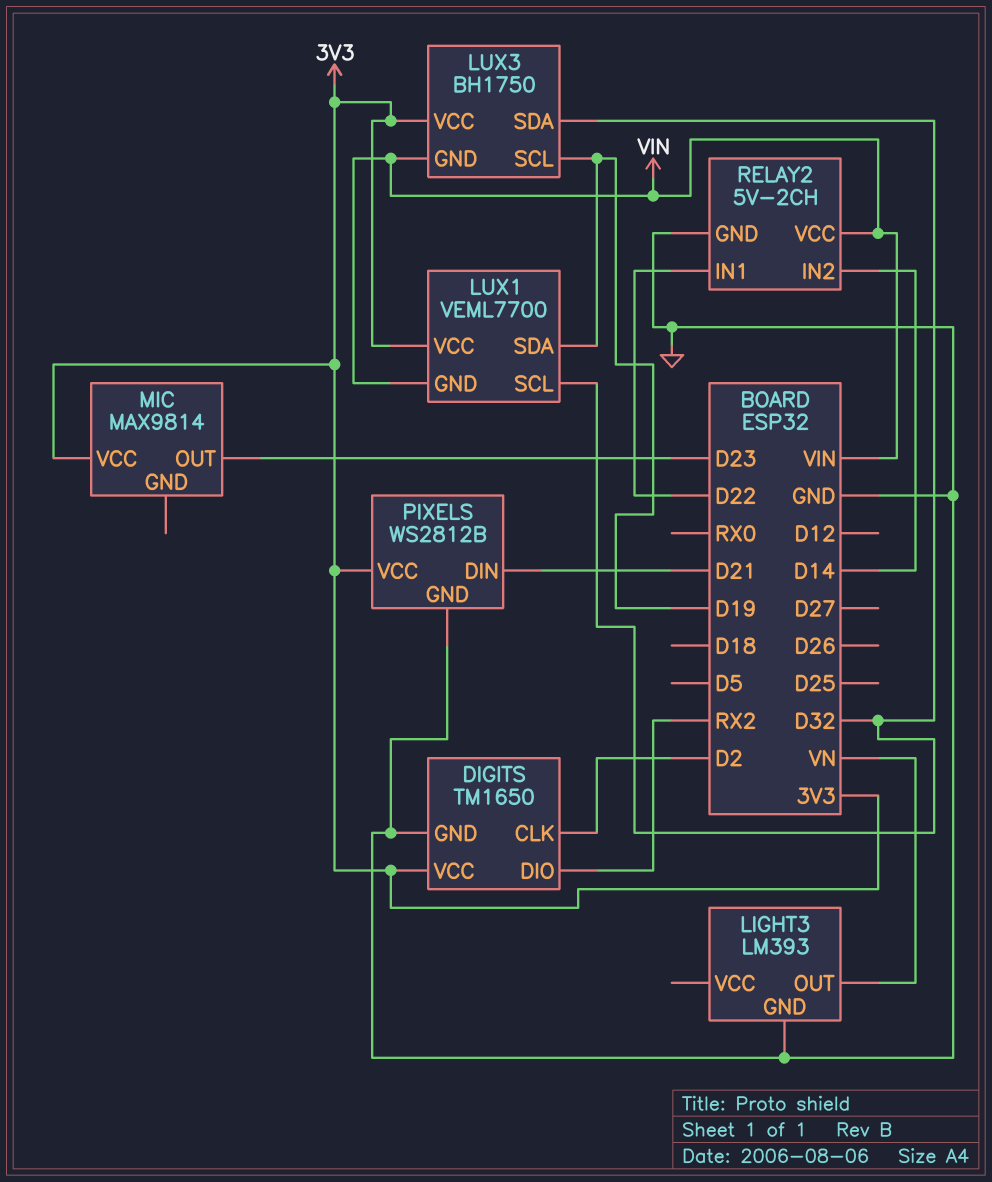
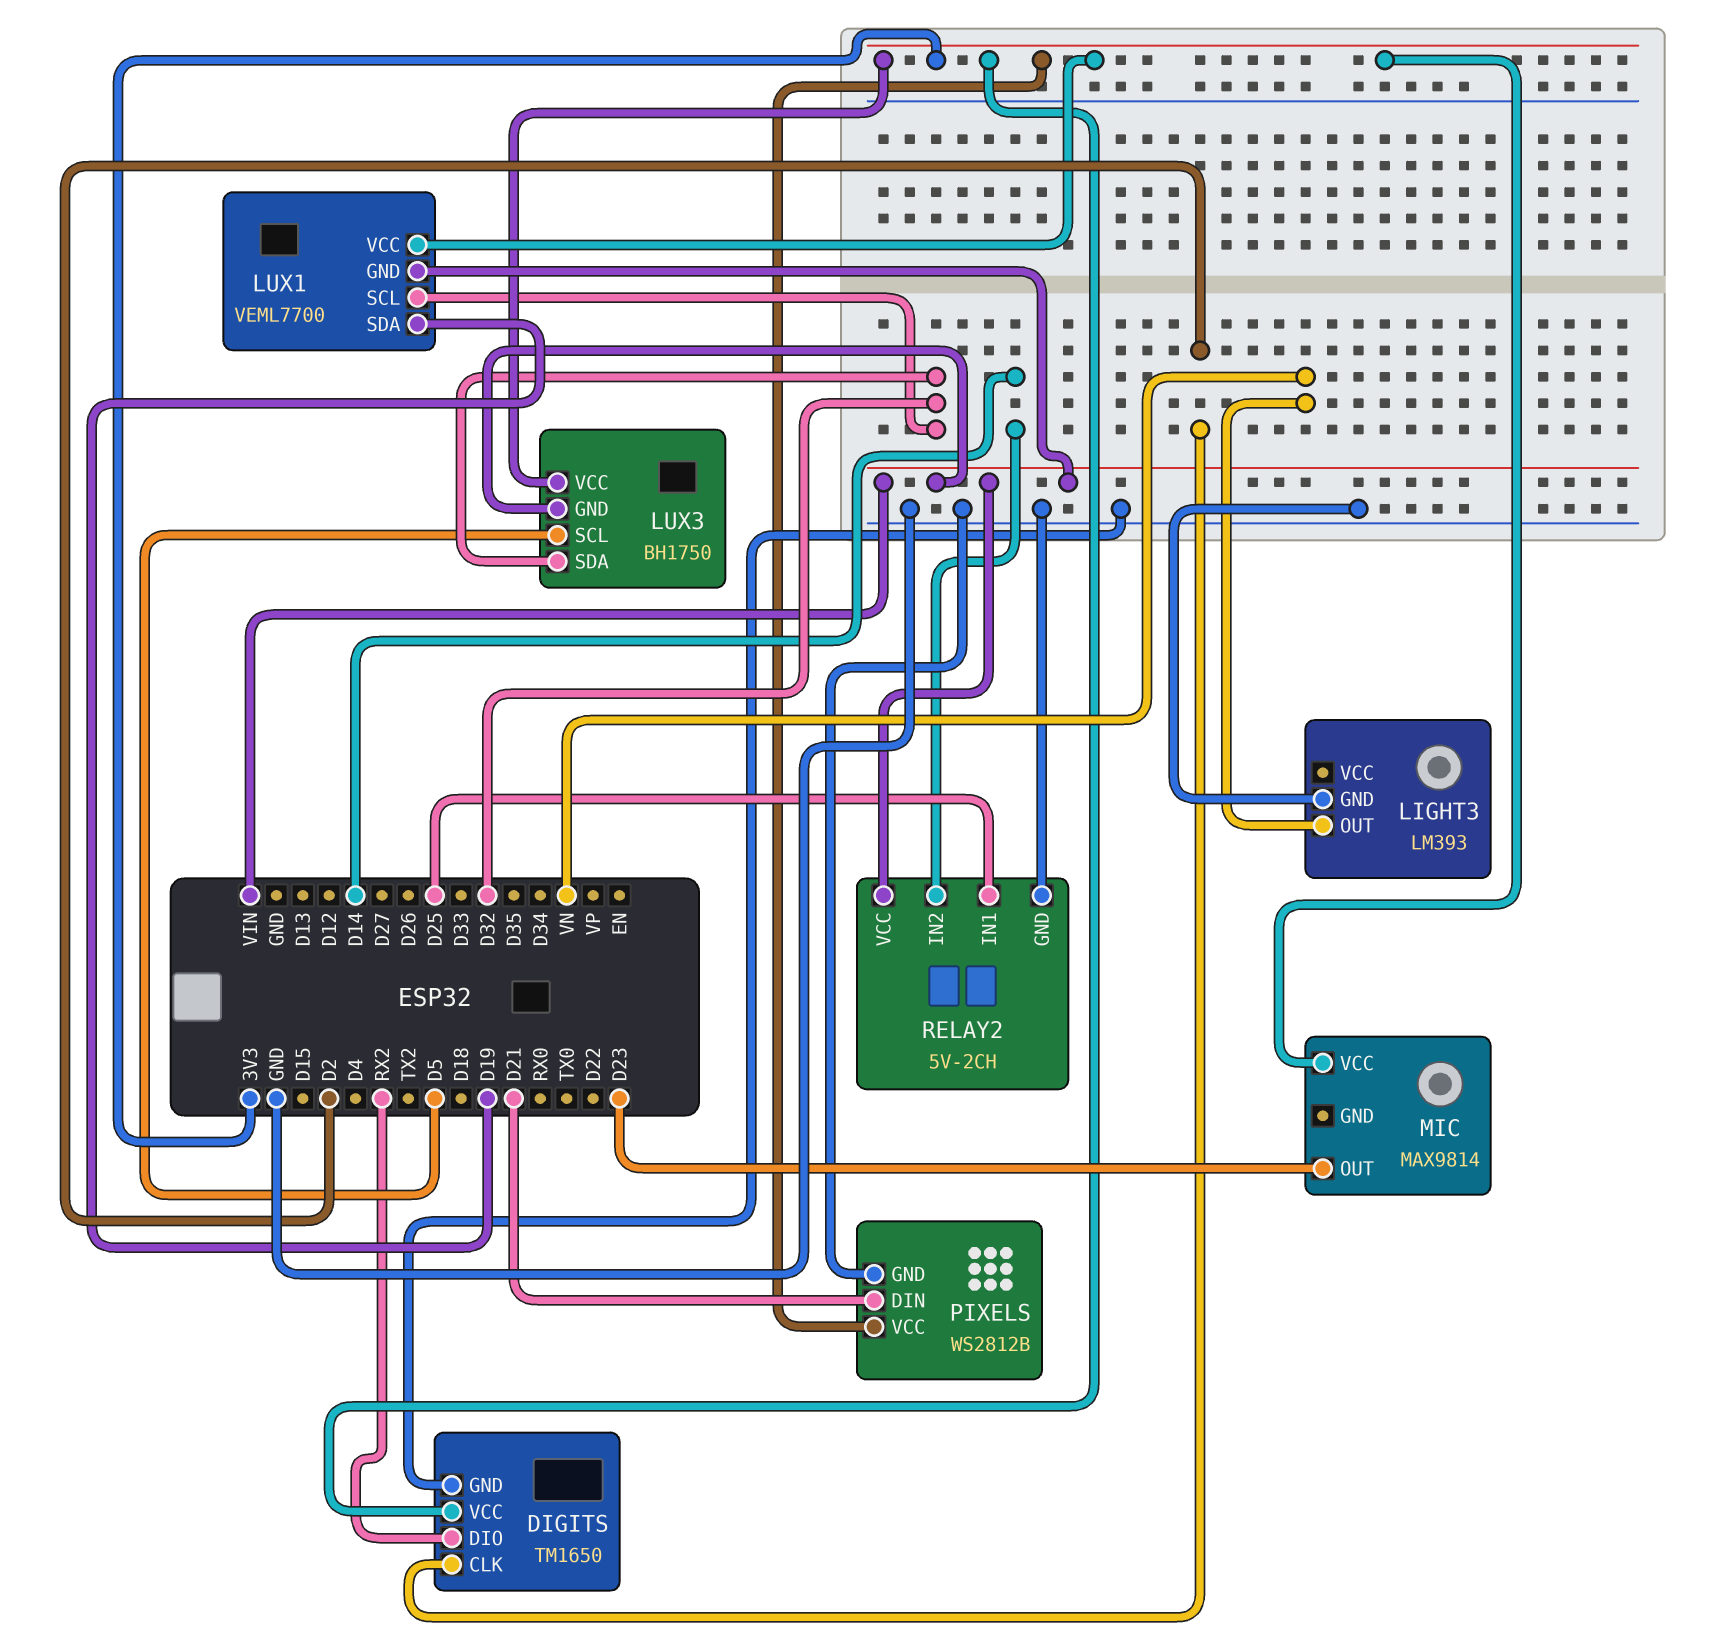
LUX3 pin SCL: D19 -> D5
RELAY2 pin IN1: D22 -> D25

